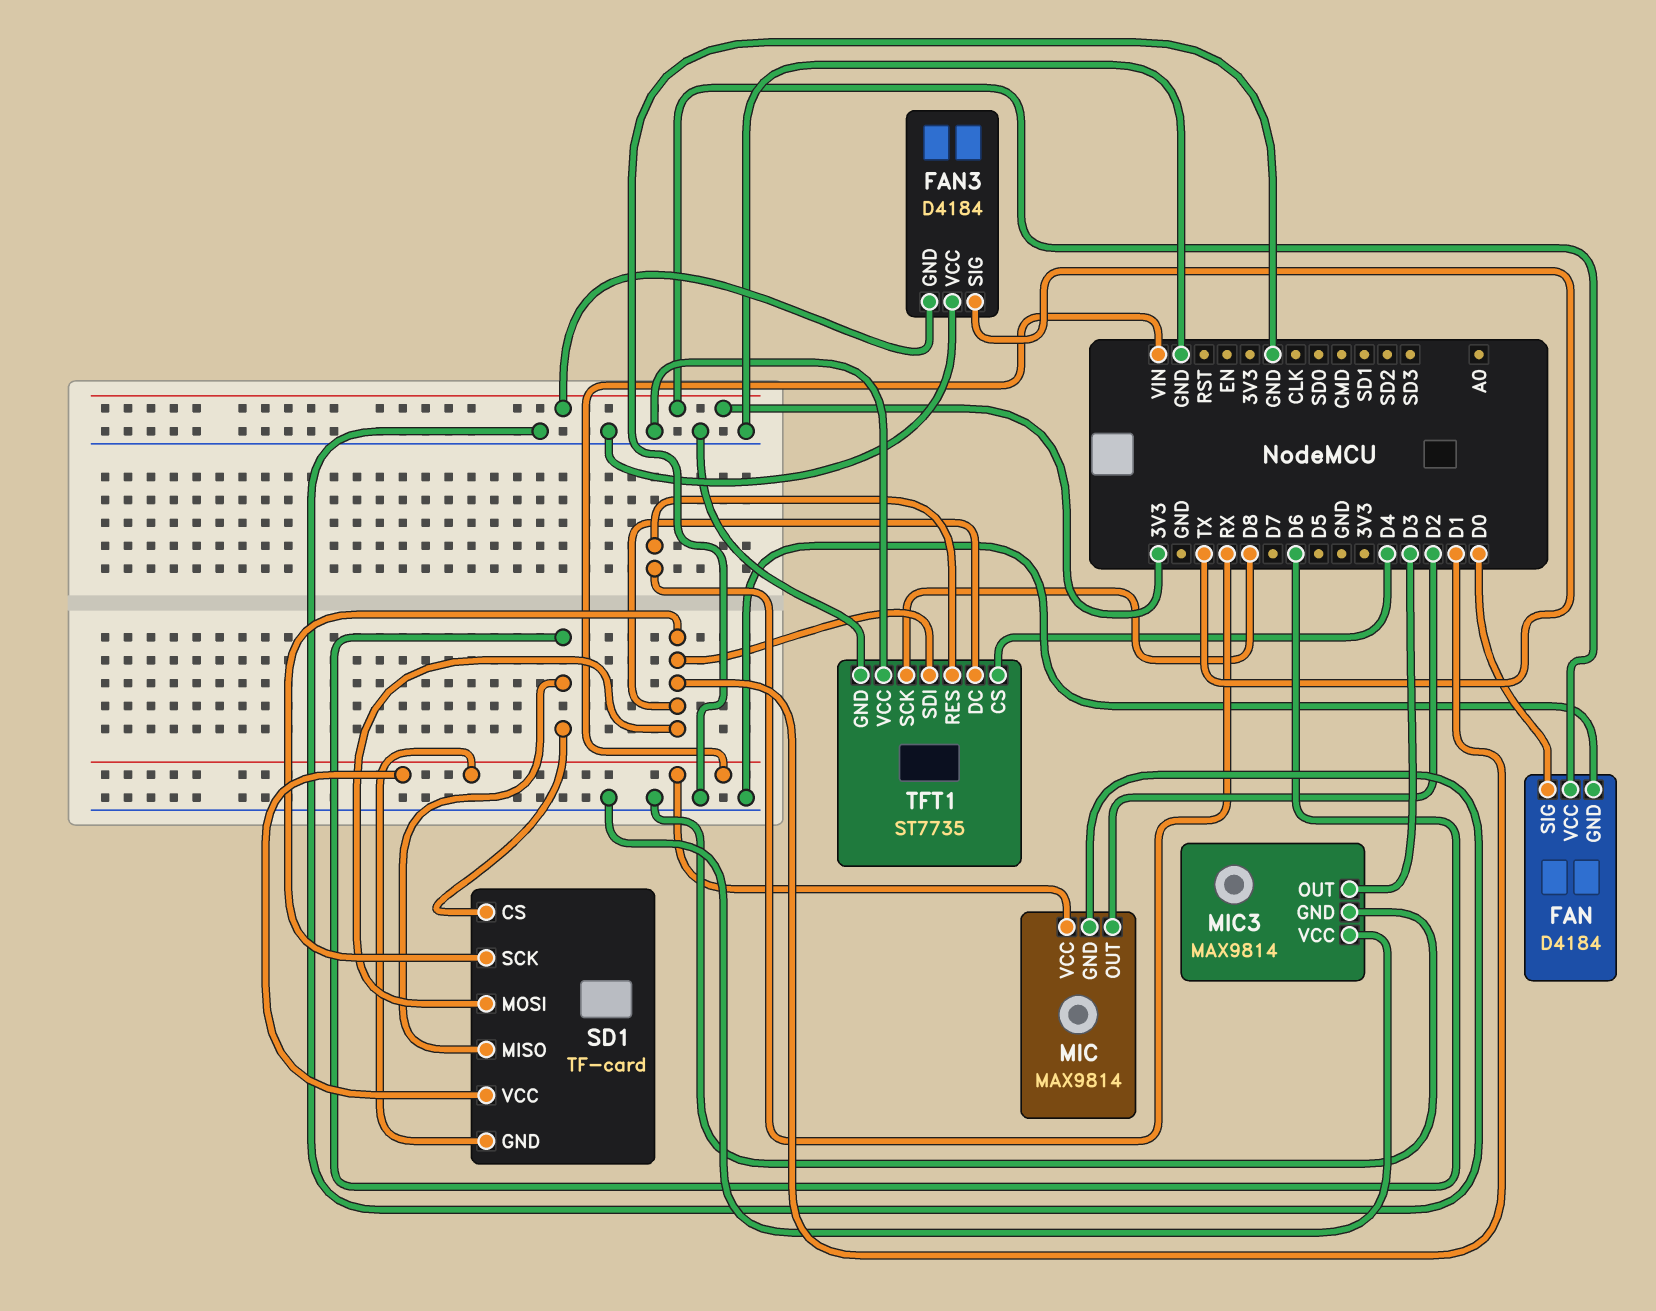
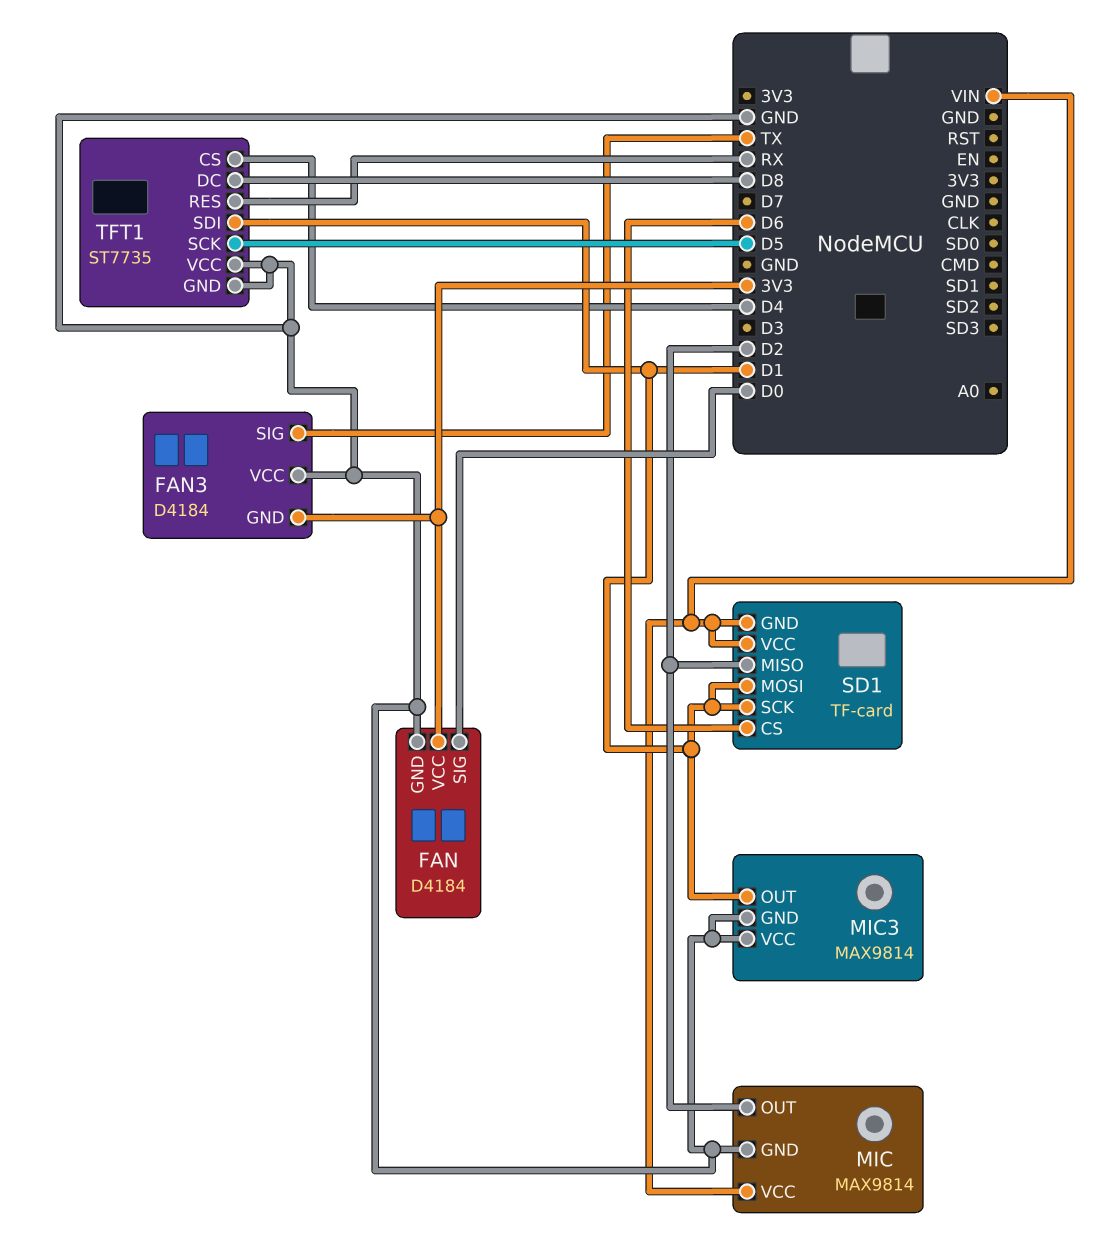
MIC3 pin OUT: D3 -> D1
SD1 pin MISO: D6 -> D2
TFT1 pin DC: D1 -> D8
TFT1 pin SCK: D8 -> D5

